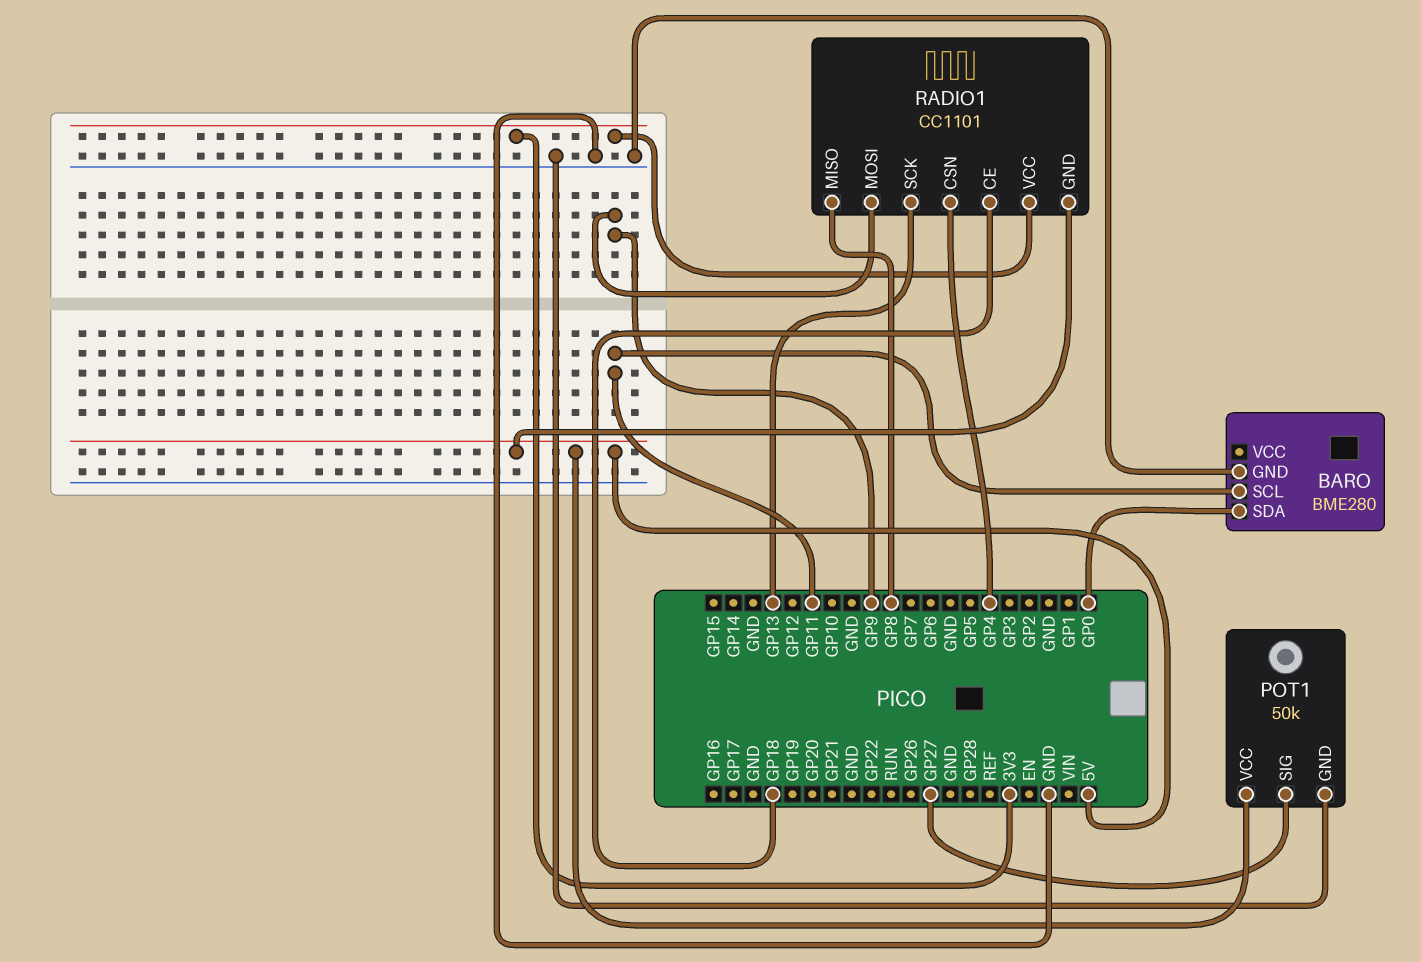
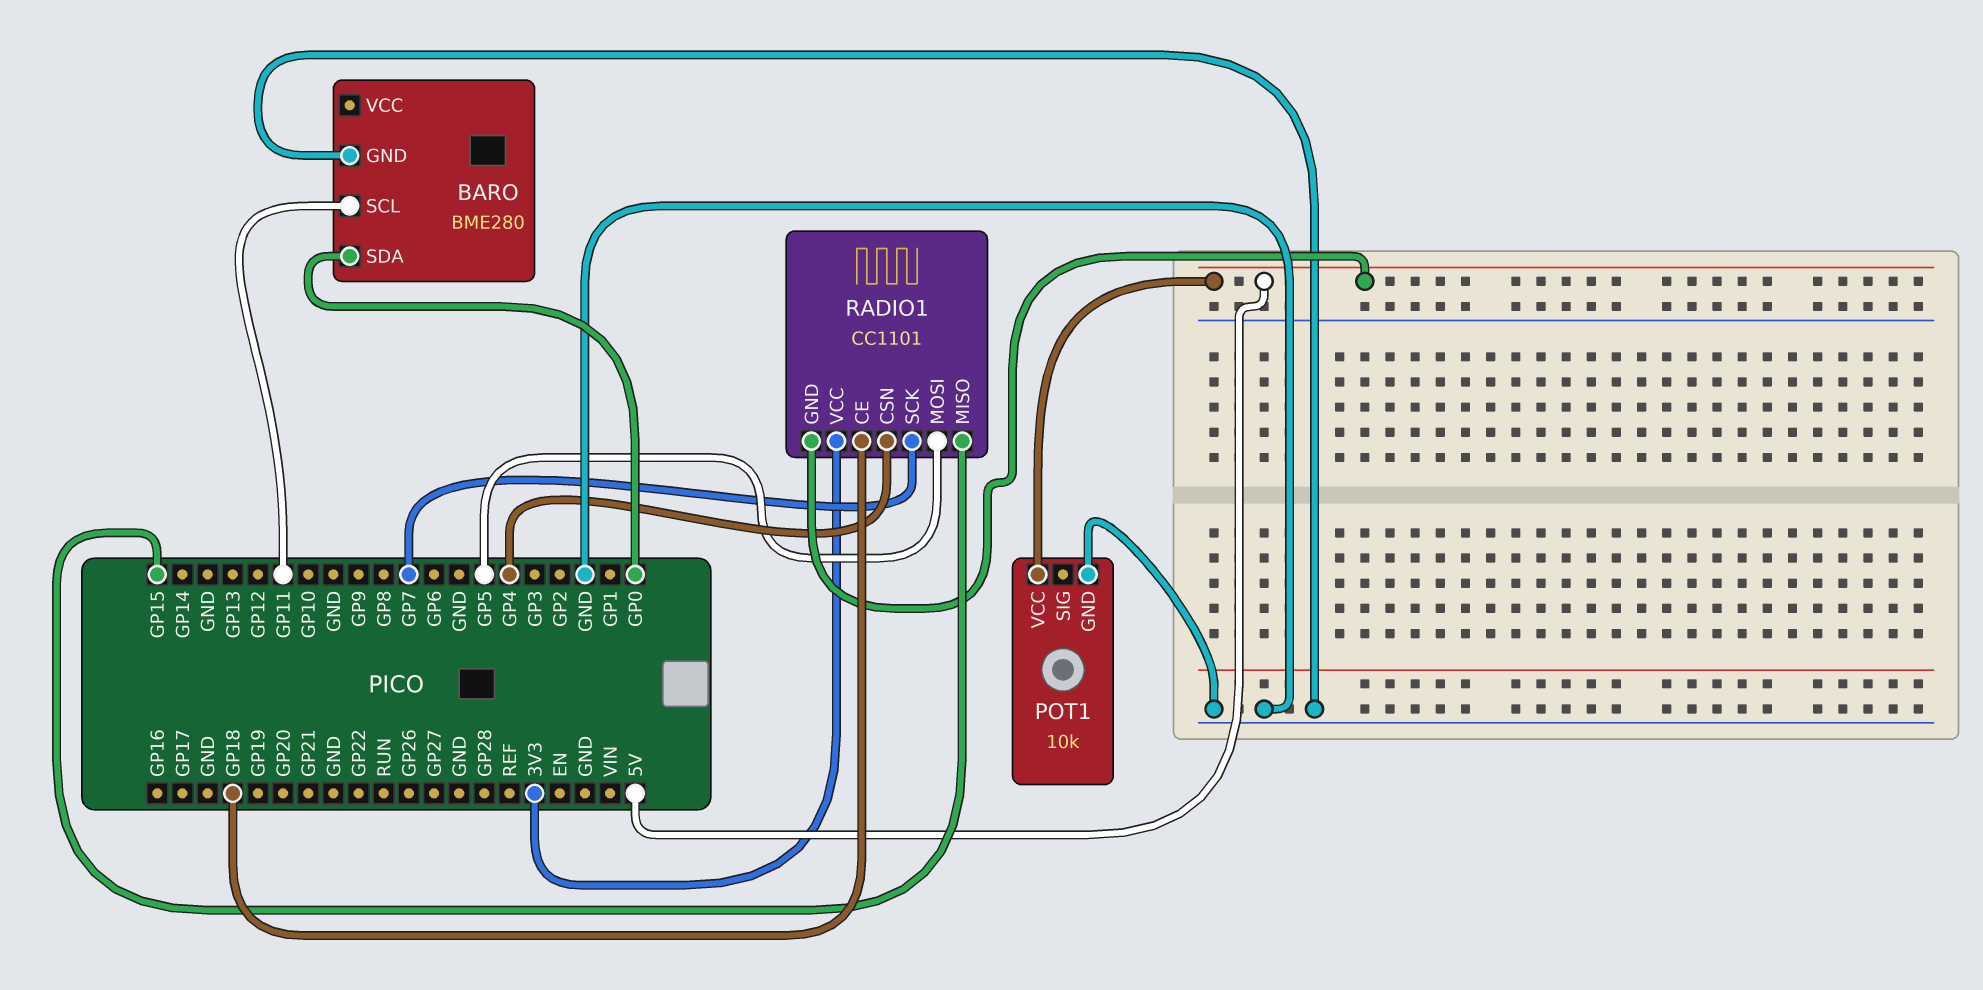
POT1: 50k -> 10k
POT1 pin SIG: GP27 -> none
RADIO1 pin MISO: GP8 -> GP15
RADIO1 pin MOSI: GP9 -> GP5
RADIO1 pin SCK: GP13 -> GP7

